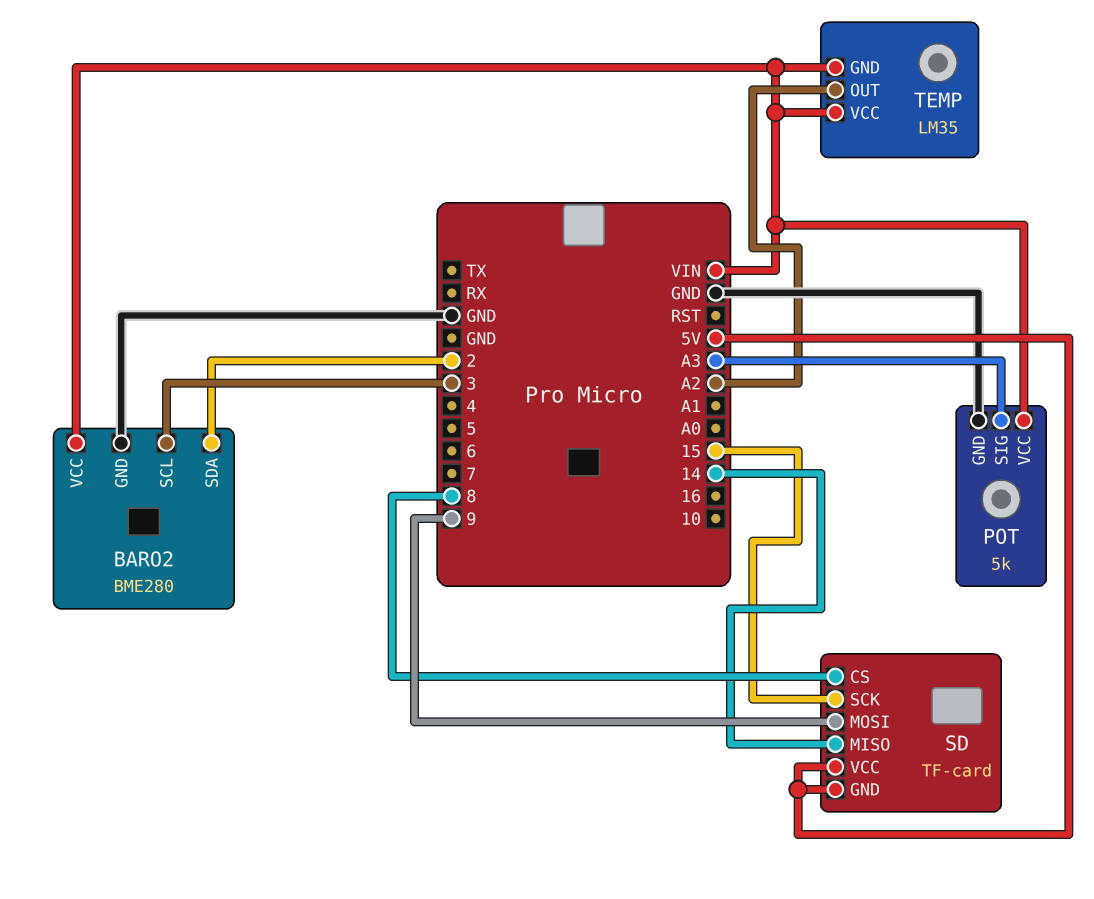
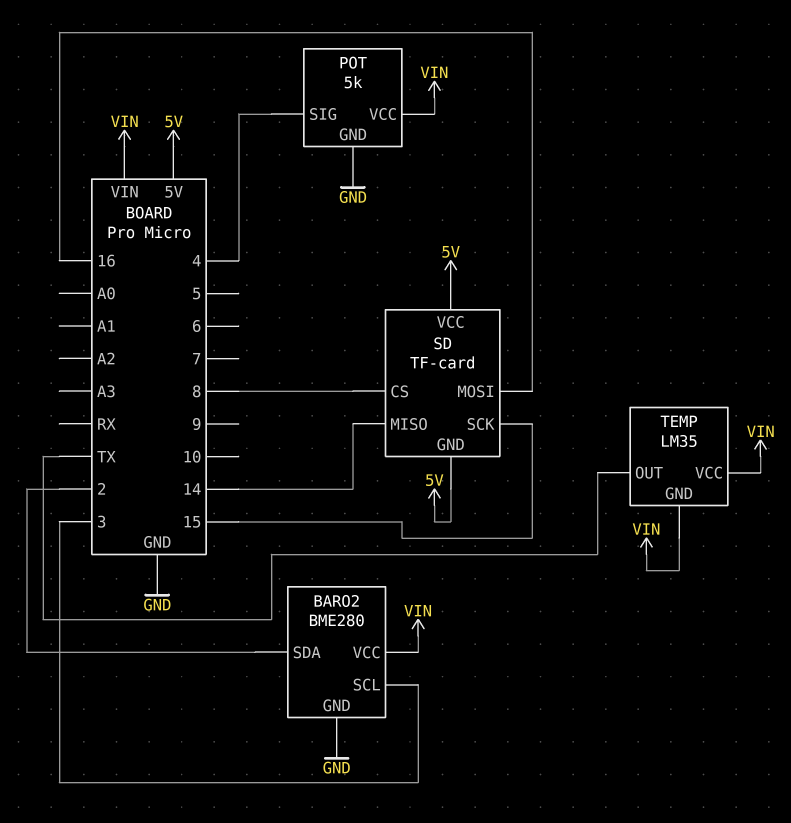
POT pin SIG: A3 -> 4
SD pin MOSI: 9 -> 16
TEMP pin OUT: A2 -> TX

